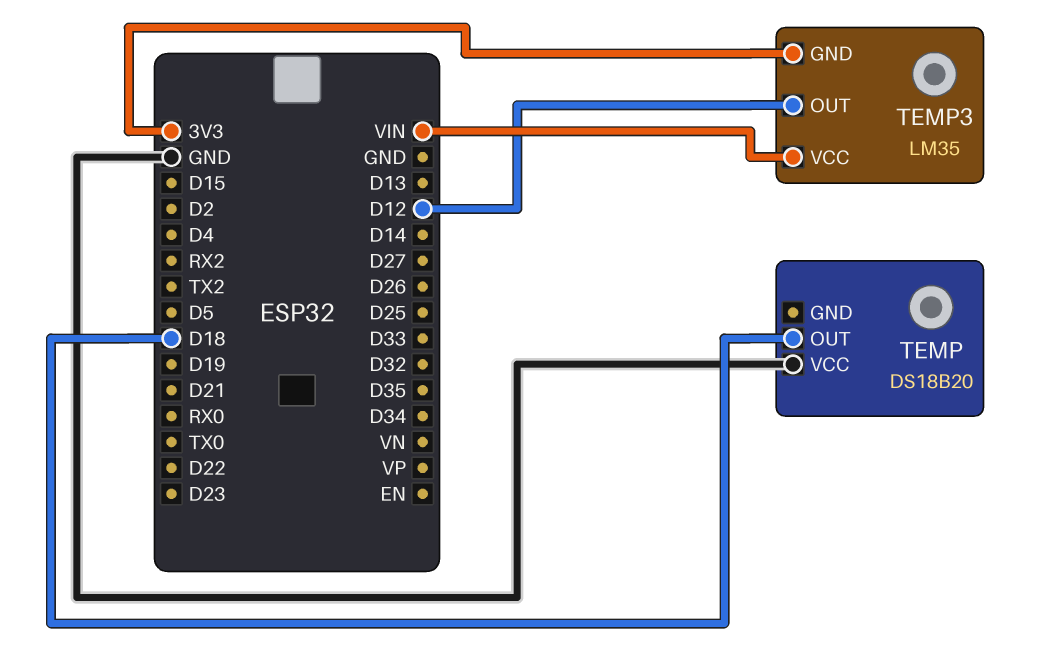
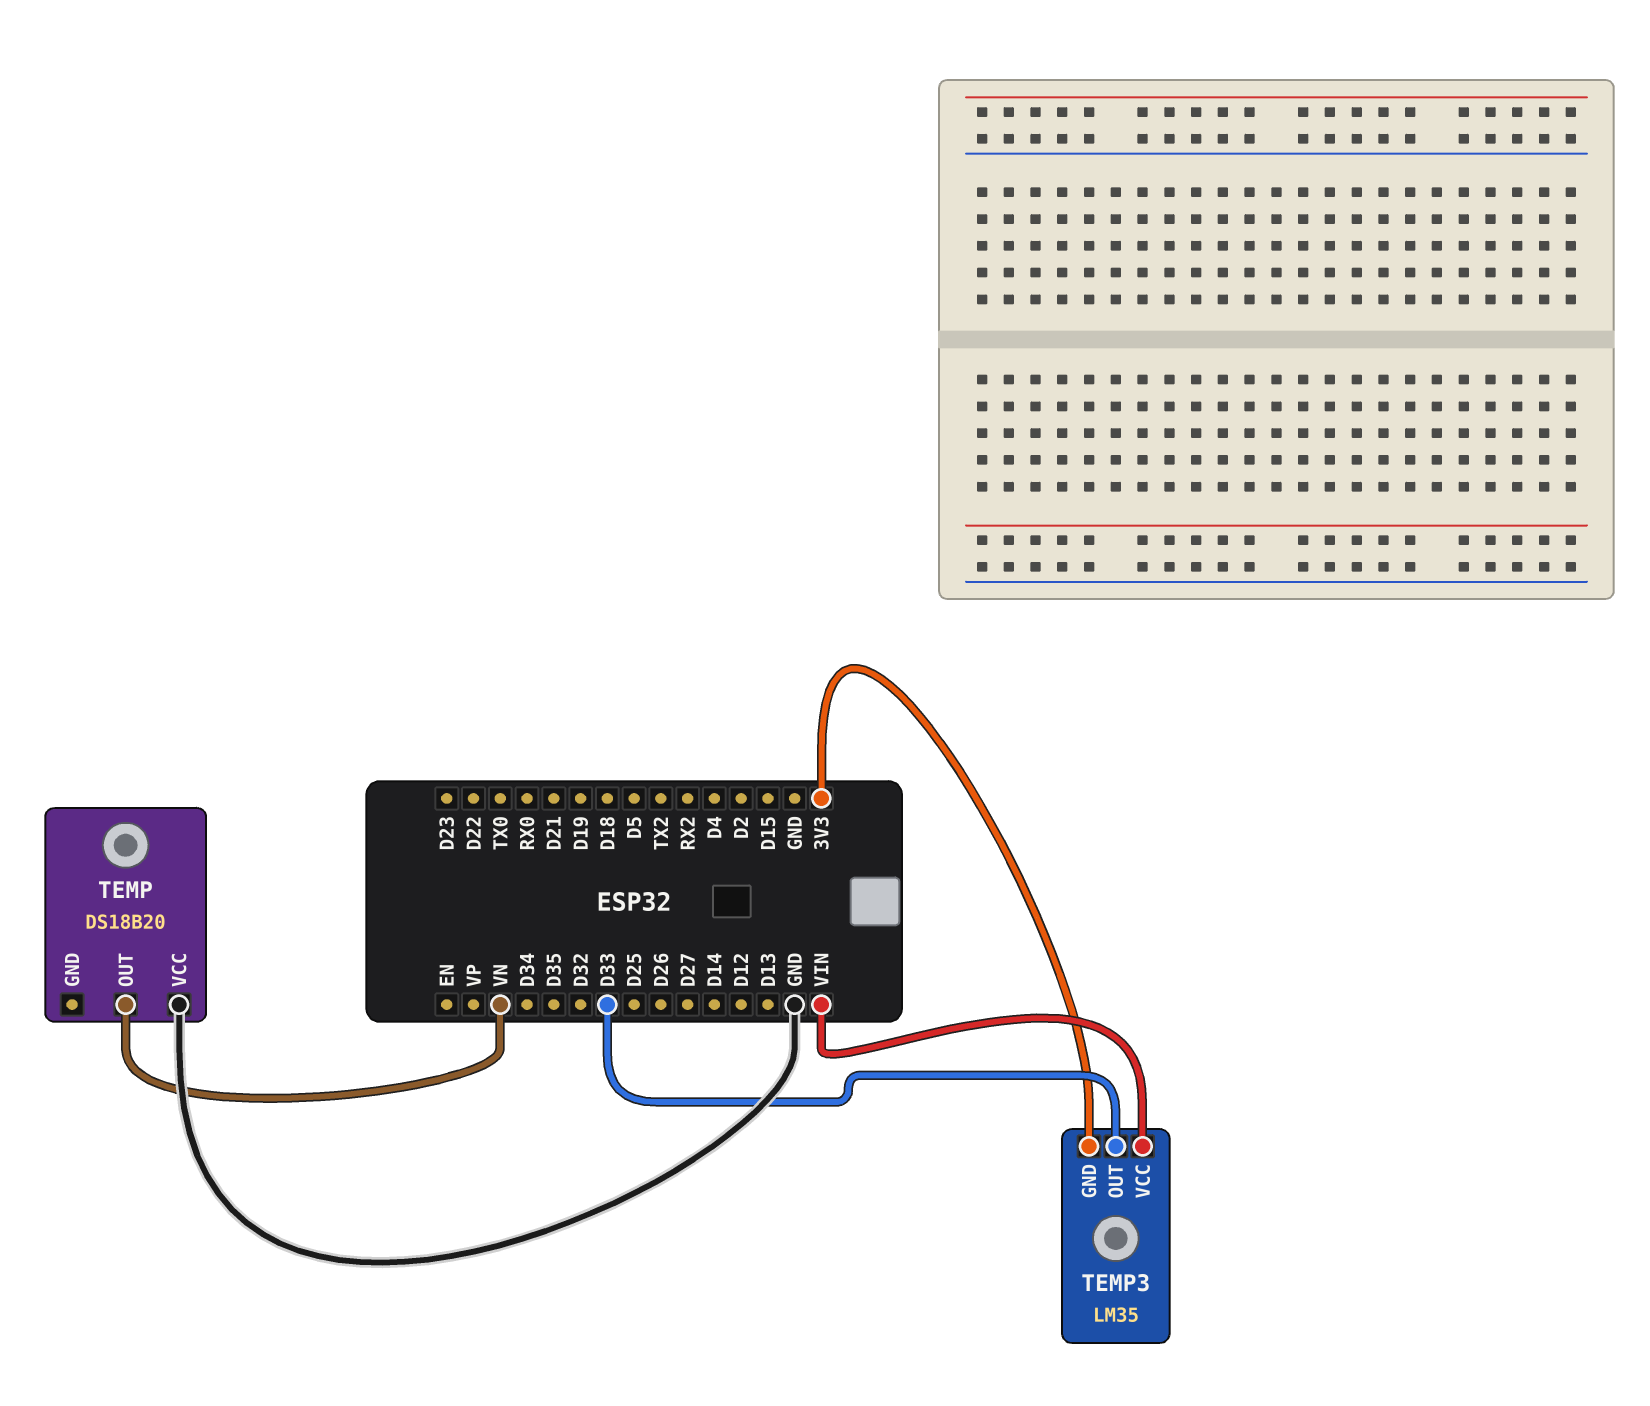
TEMP pin OUT: D18 -> VN
TEMP3 pin OUT: D12 -> D33

